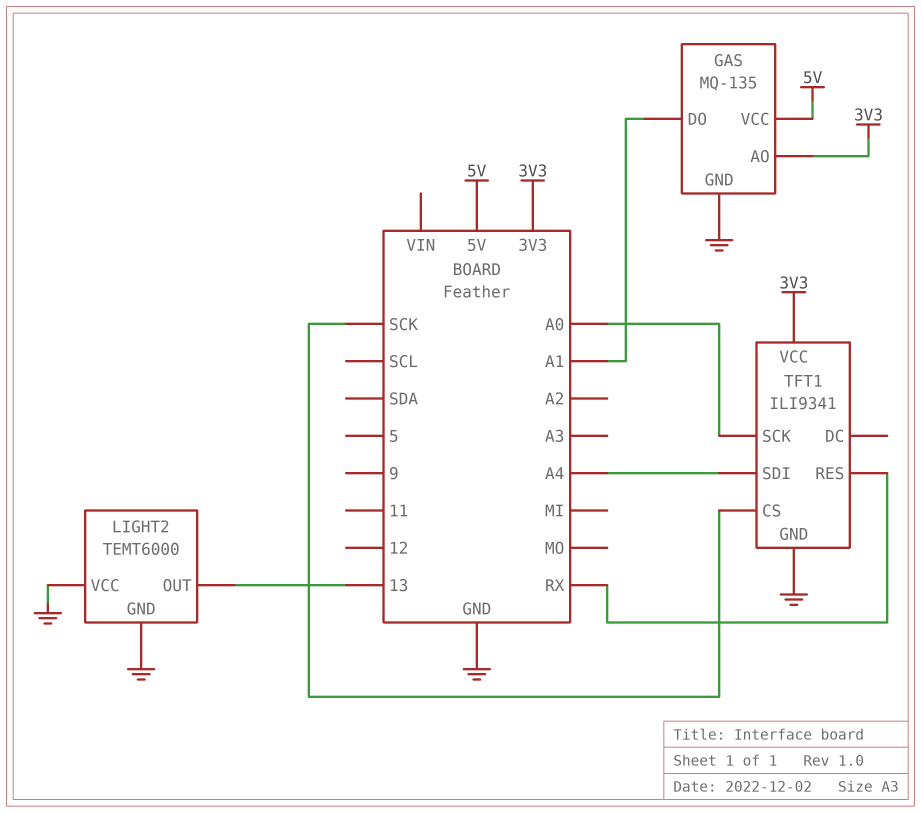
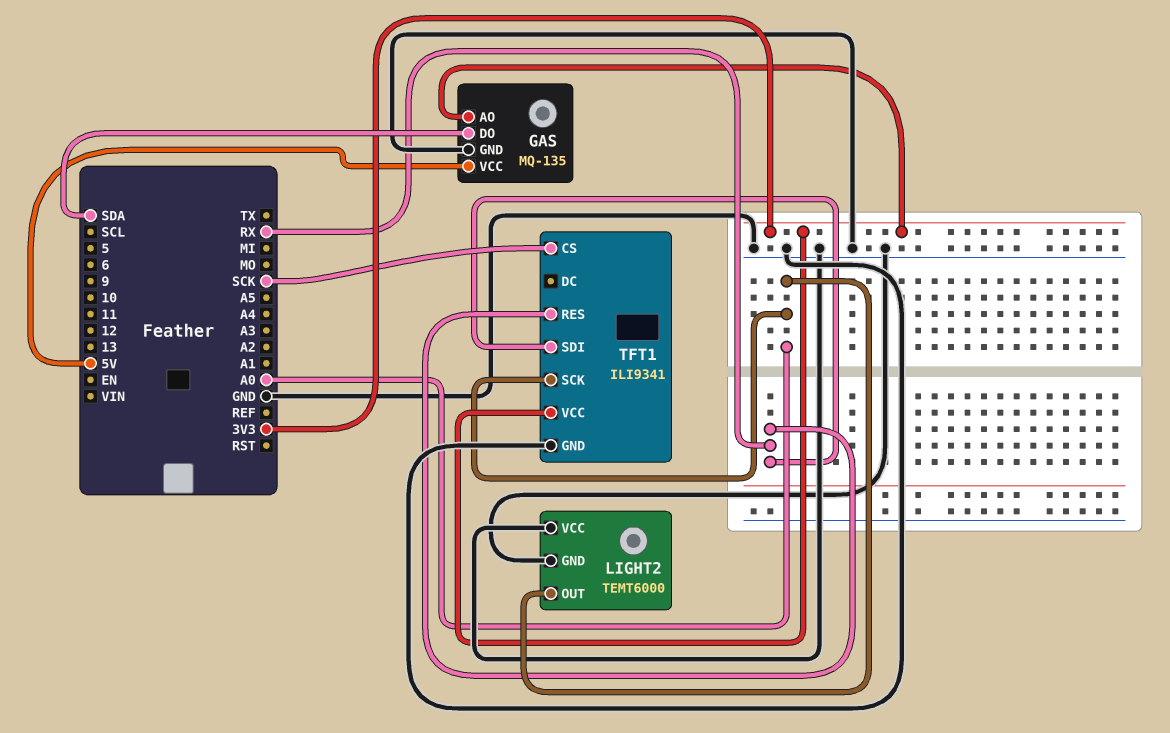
GAS pin DO: A1 -> SDA
LIGHT2 pin OUT: 13 -> A0
TFT1 pin SDI: A4 -> RX

